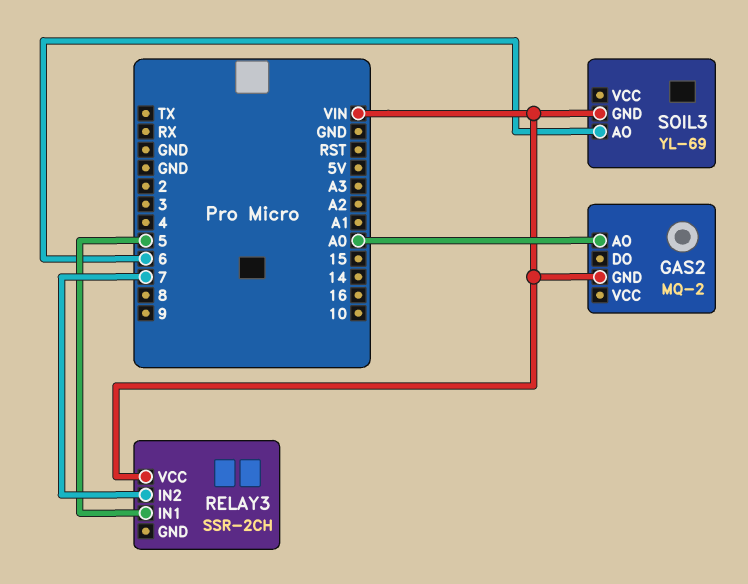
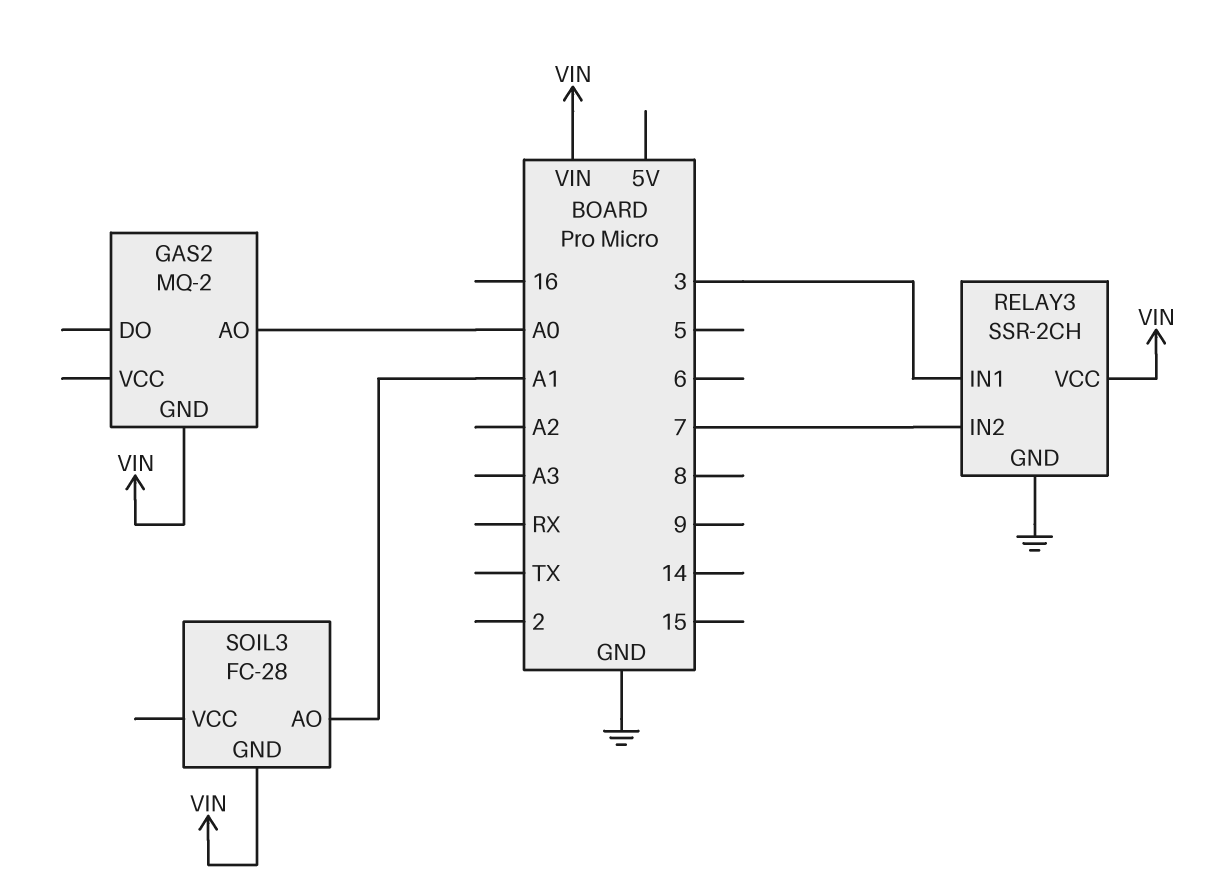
RELAY3 pin GND: none -> GND
RELAY3 pin IN1: 5 -> 3
SOIL3: YL-69 -> FC-28
SOIL3 pin AO: 6 -> A1

